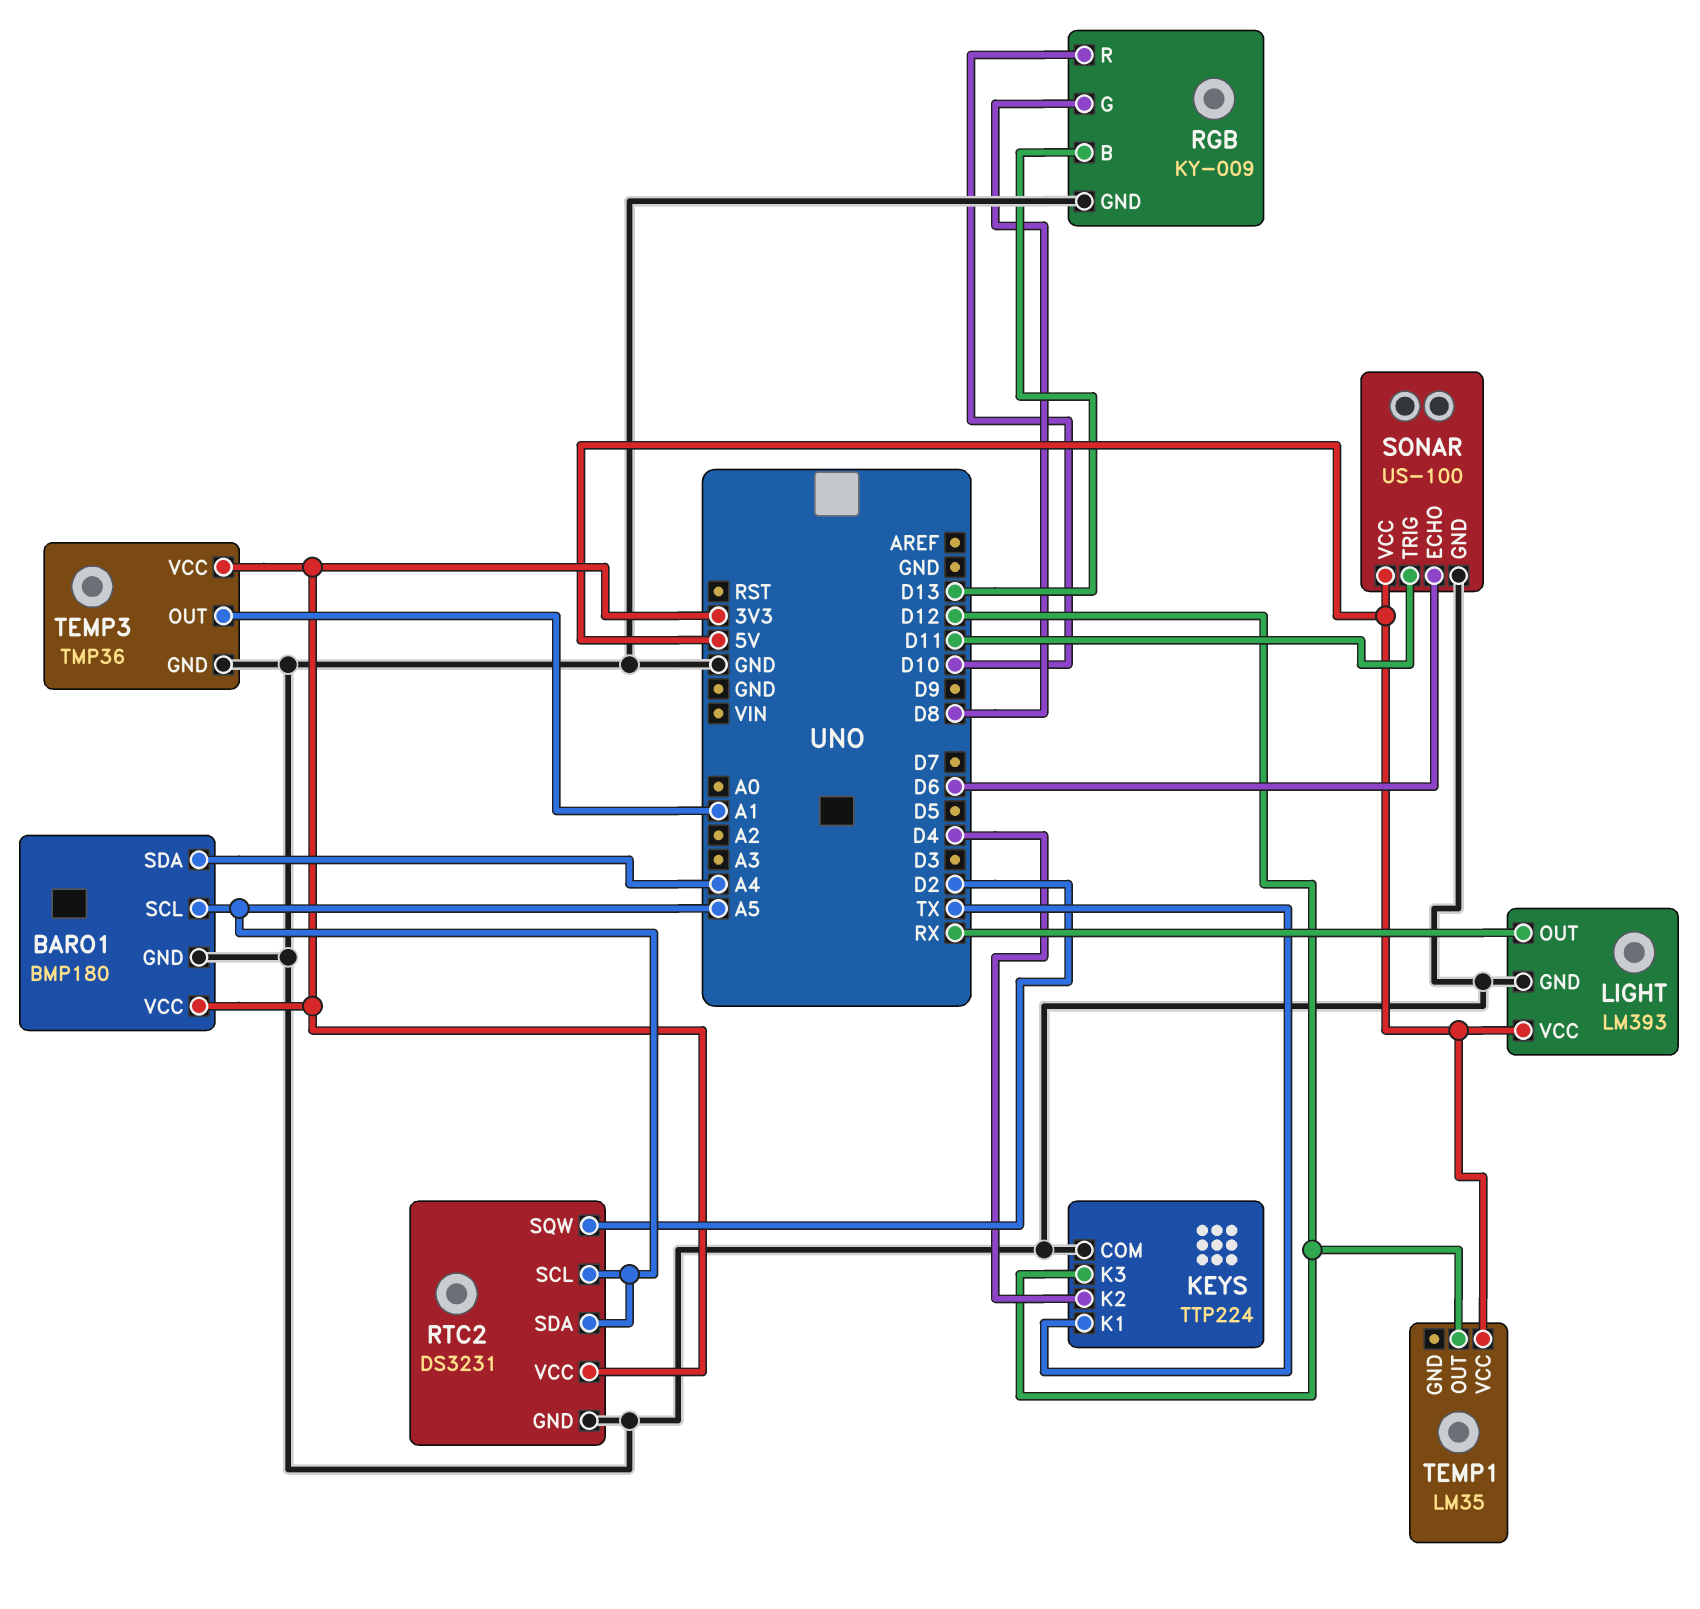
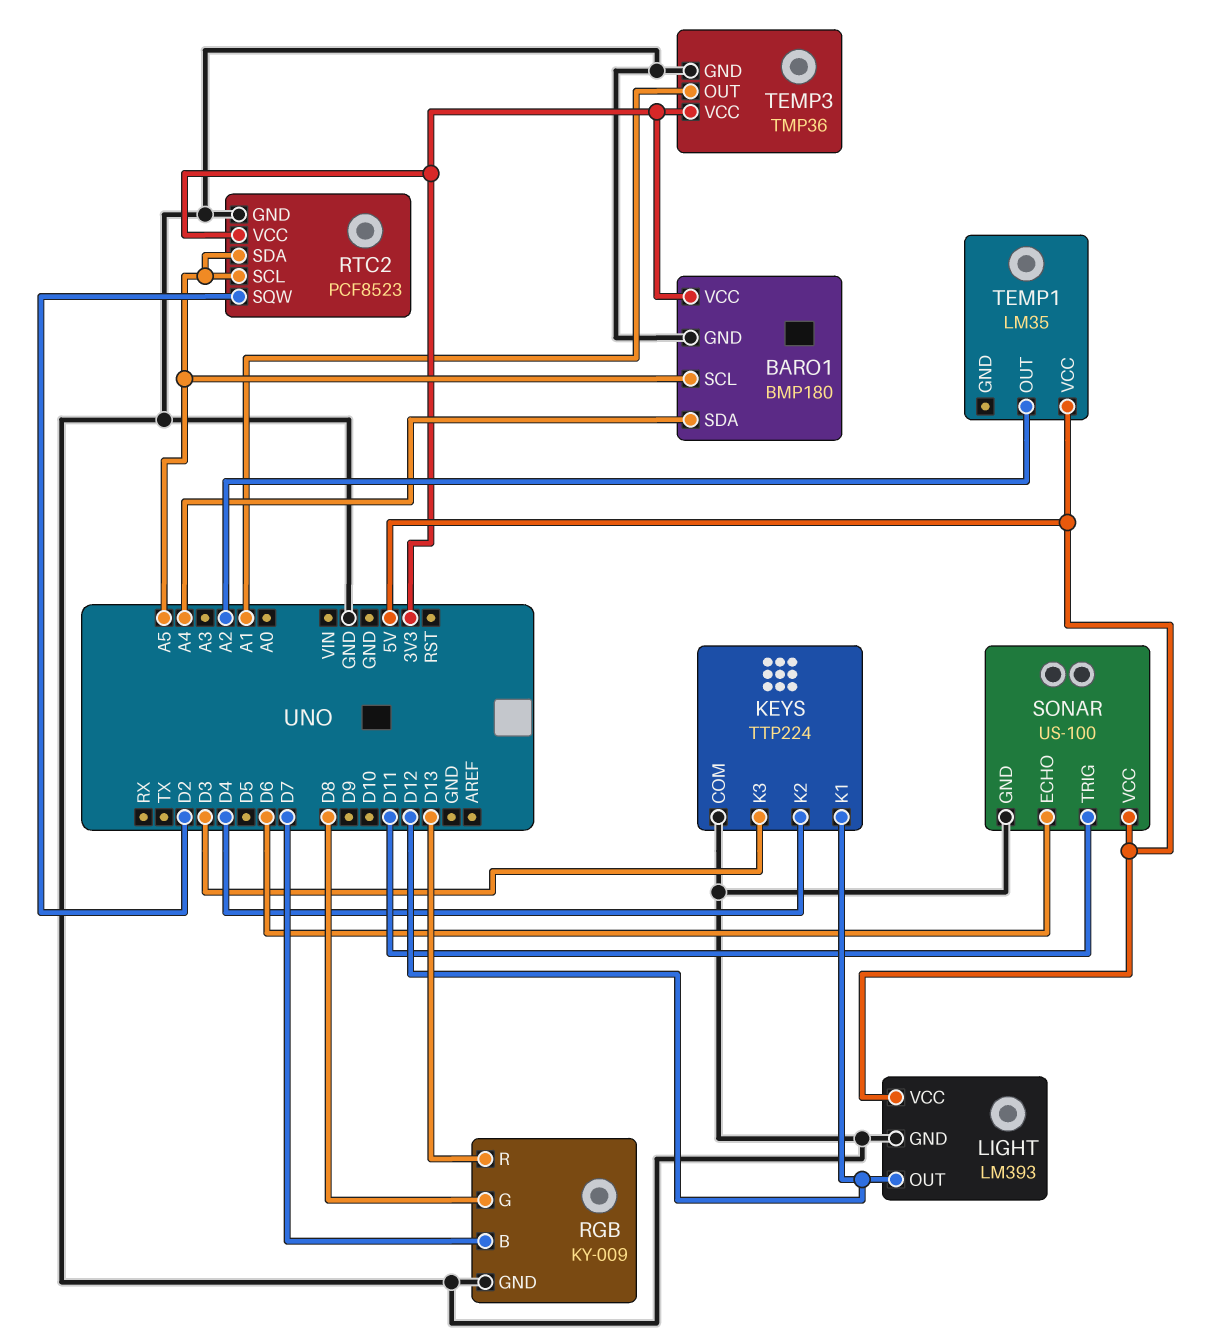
KEYS pin K1: TX -> D12
KEYS pin K3: D12 -> D3
LIGHT pin OUT: RX -> D12
RGB pin B: D13 -> D7
RGB pin R: D10 -> D13
RTC2: DS3231 -> PCF8523
TEMP1 pin OUT: D12 -> A2

